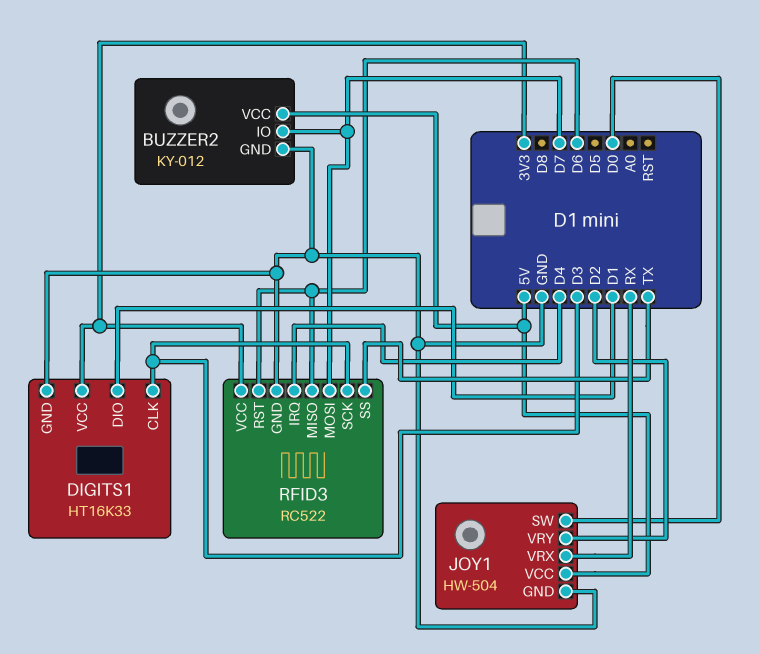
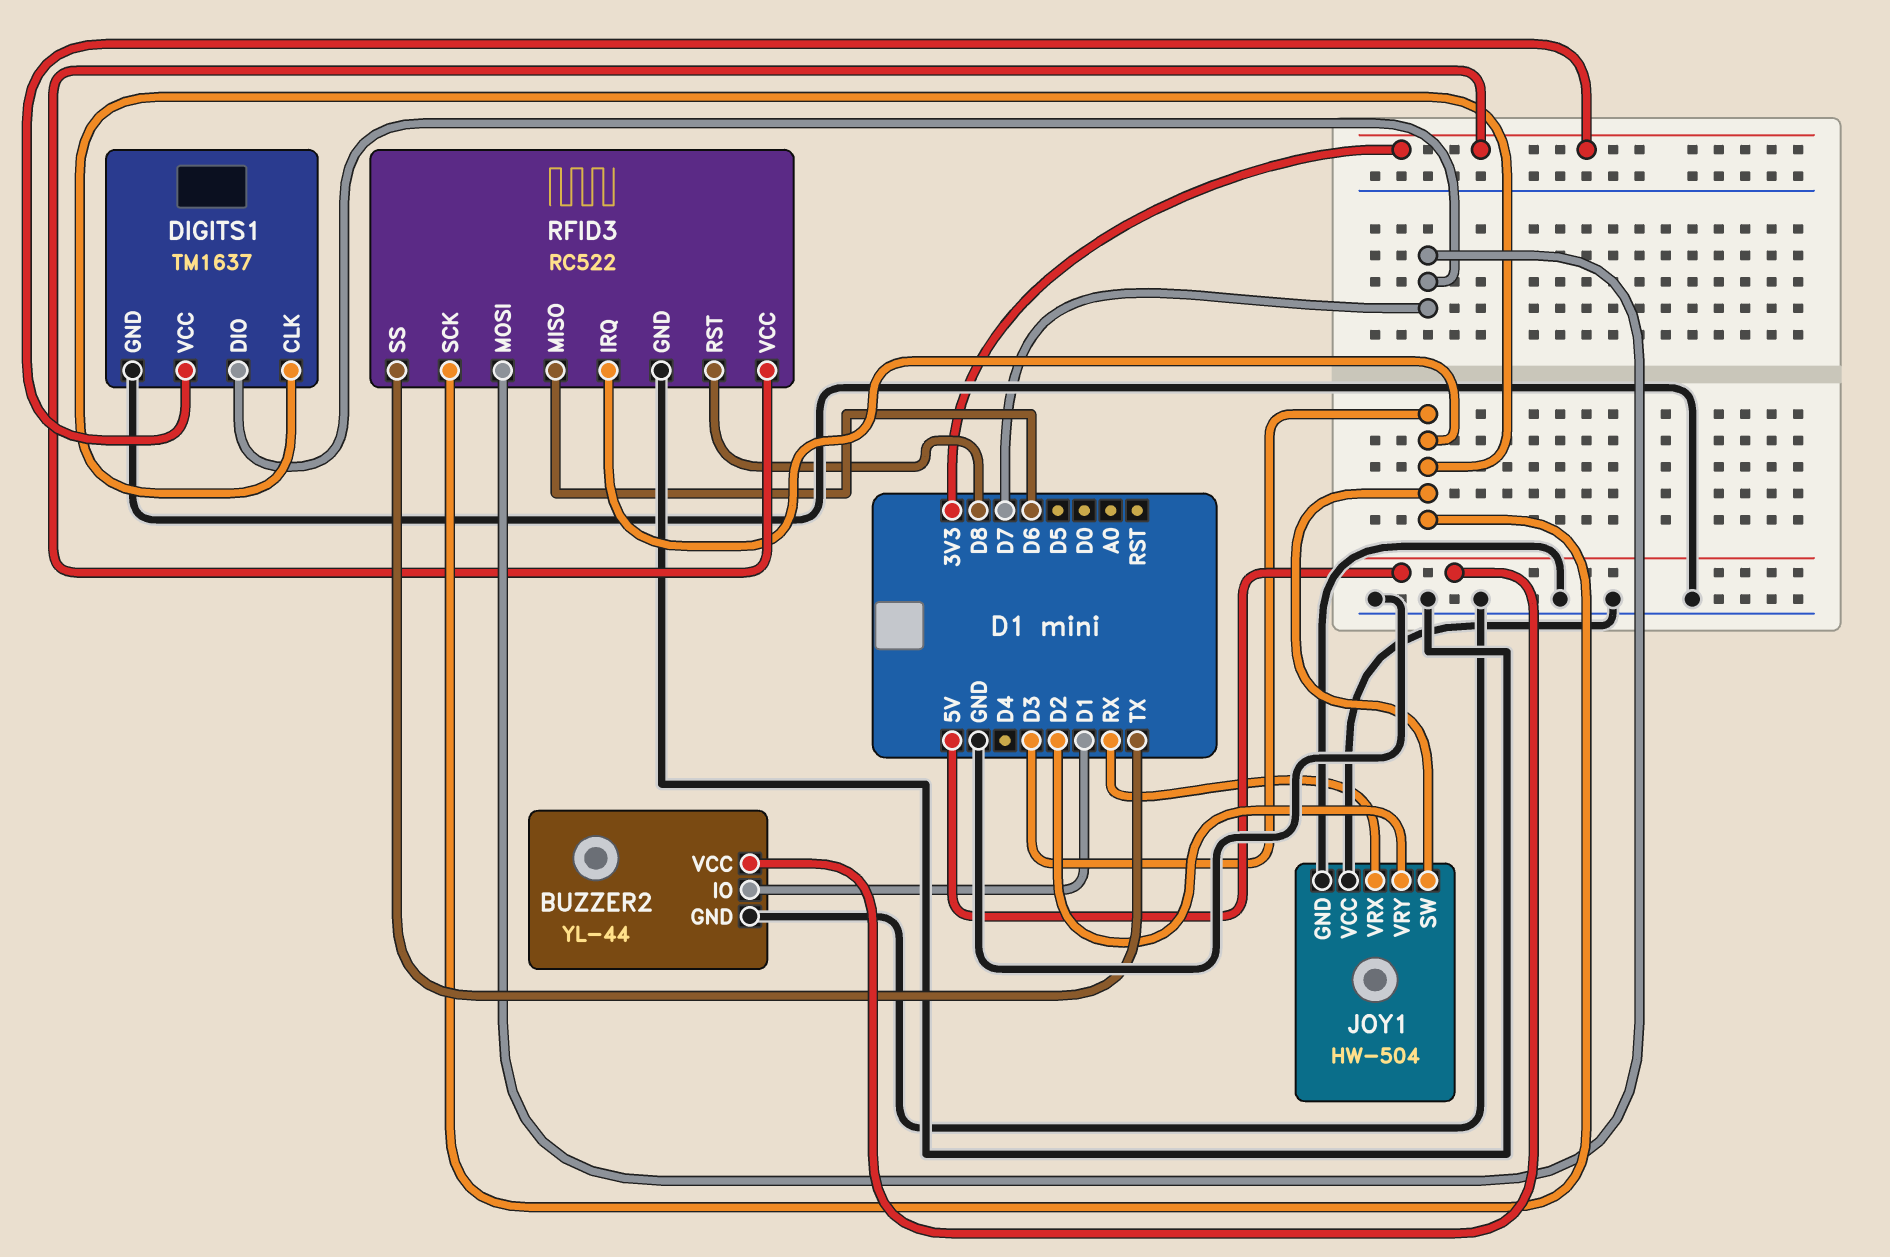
BUZZER2: KY-012 -> YL-44
BUZZER2 pin IO: D7 -> D1
DIGITS1: HT16K33 -> TM1637
DIGITS1 pin DIO: D1 -> D7
JOY1 pin SW: D0 -> D3
JOY1 pin VCC: 5V -> GND
RFID3 pin IRQ: D4 -> D3
RFID3 pin RST: D6 -> D8

